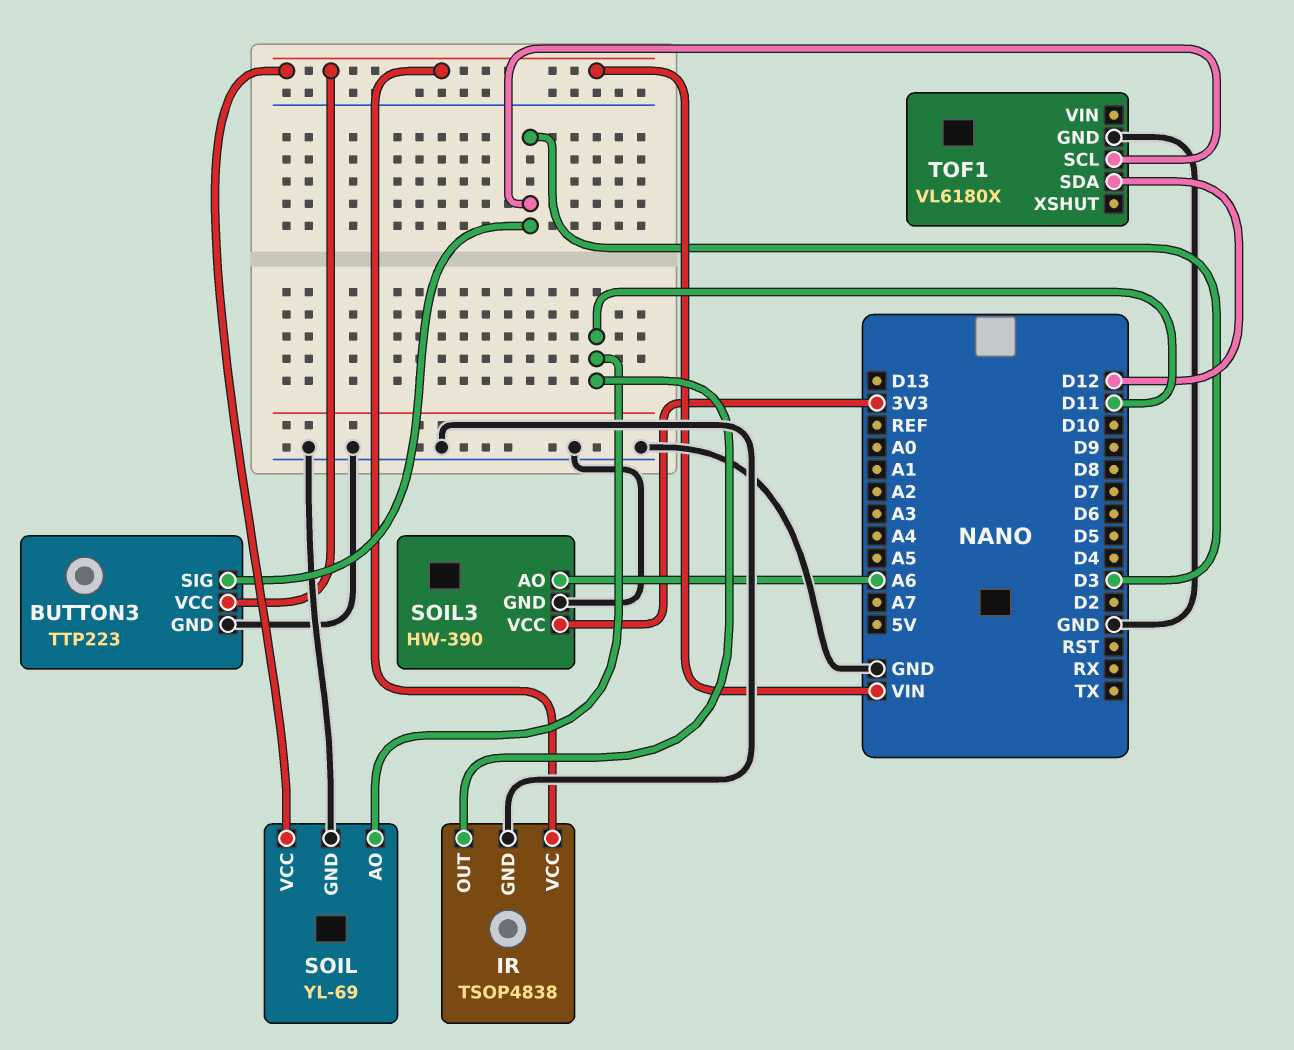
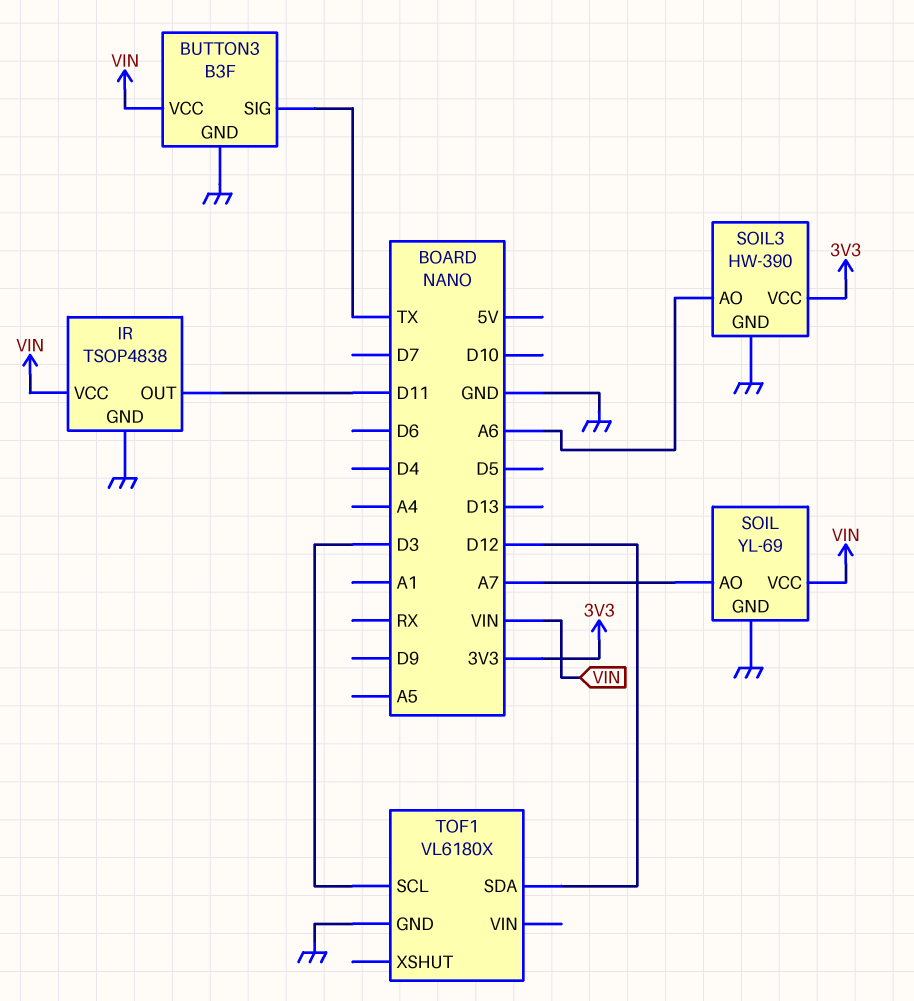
BUTTON3: TTP223 -> B3F
BUTTON3 pin SIG: D3 -> TX
SOIL pin AO: D11 -> A7

